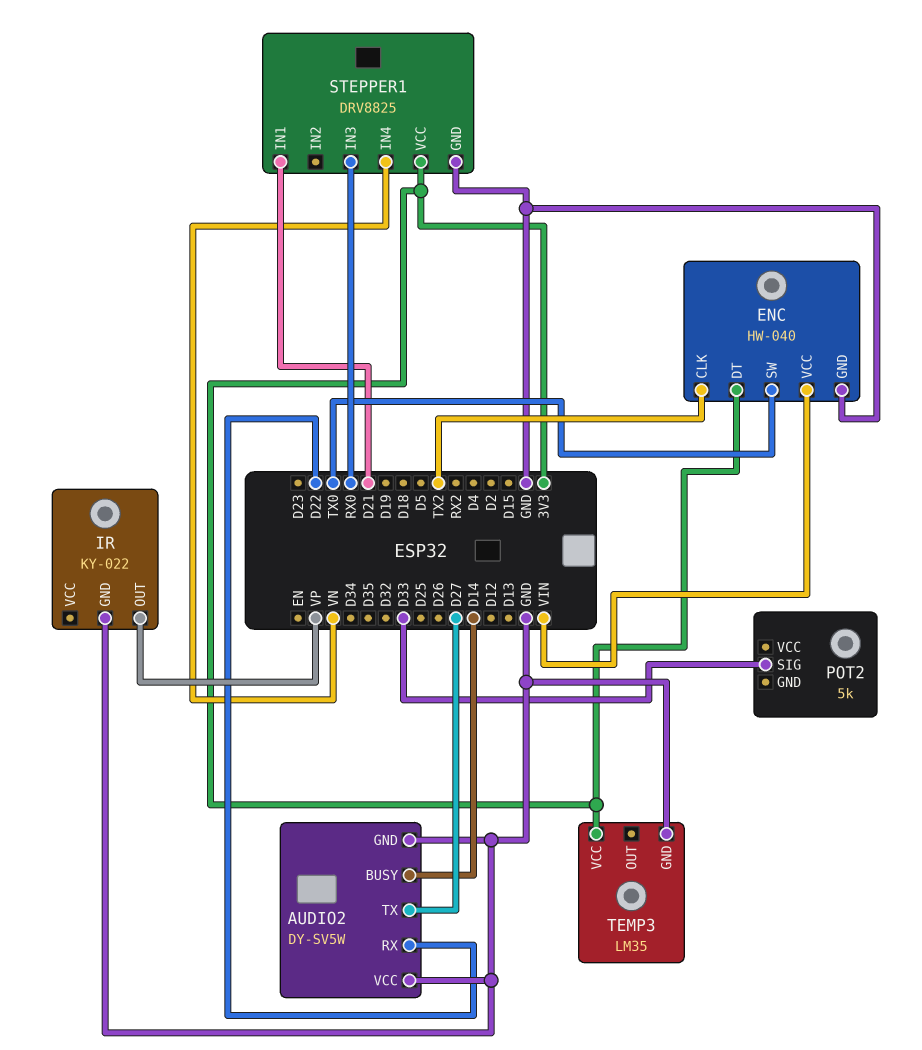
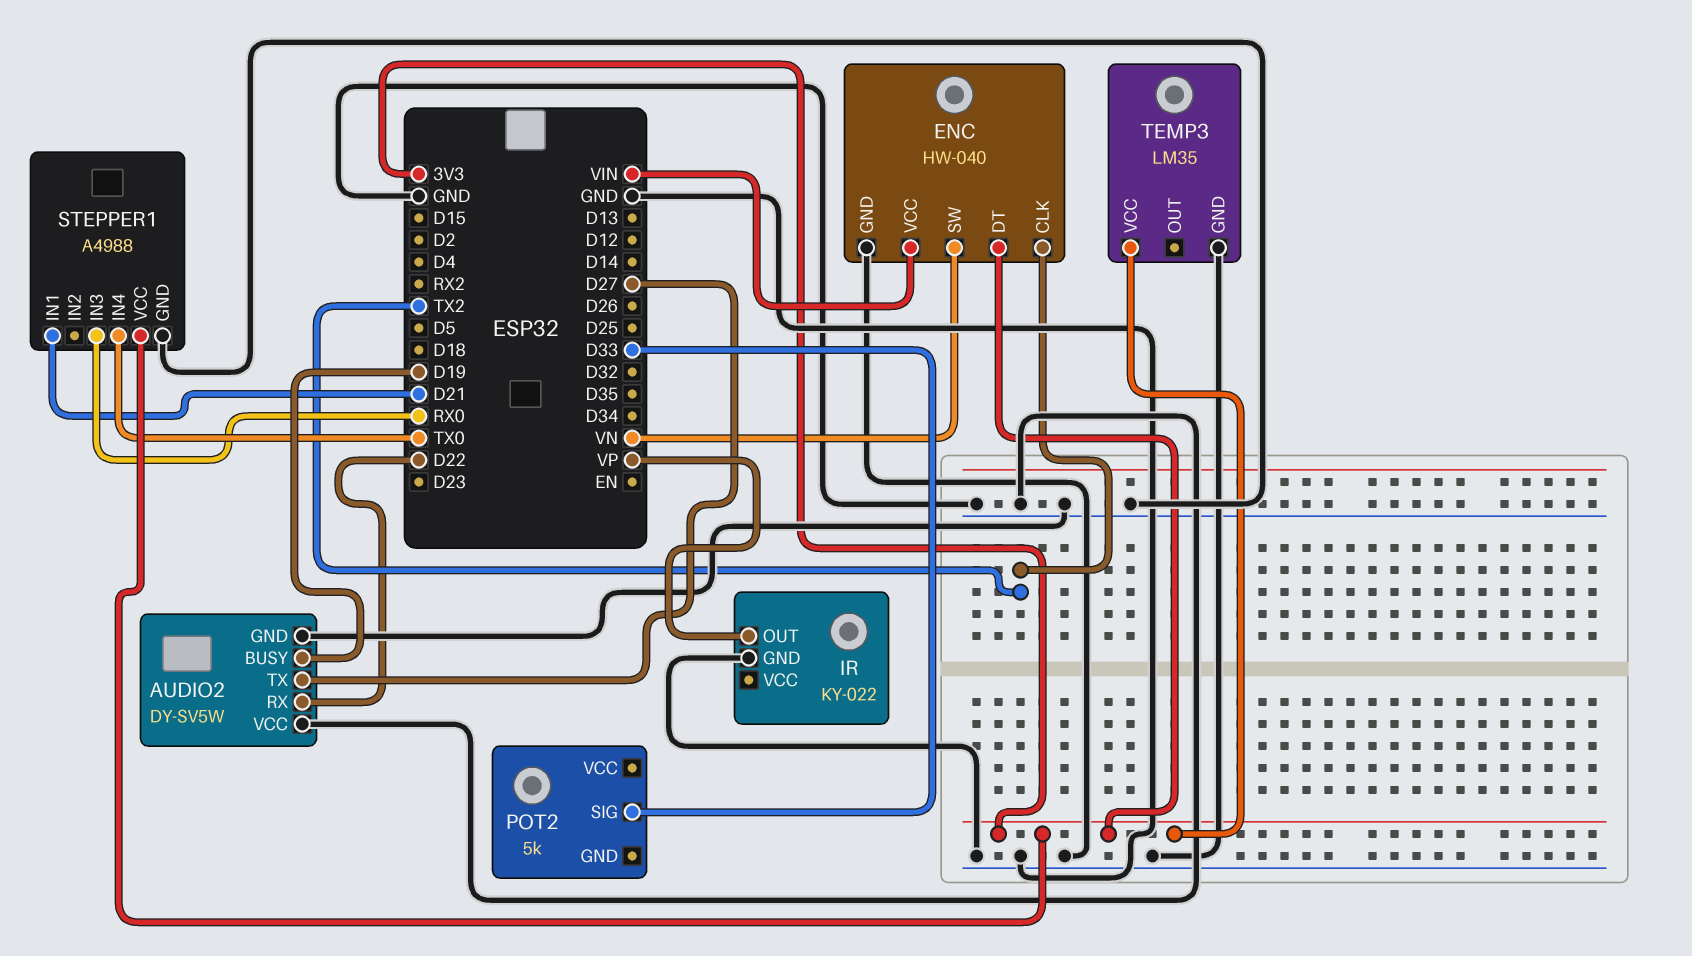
AUDIO2 pin BUSY: D14 -> D19
ENC pin SW: TX0 -> VN
STEPPER1: DRV8825 -> A4988
STEPPER1 pin IN4: VN -> TX0

